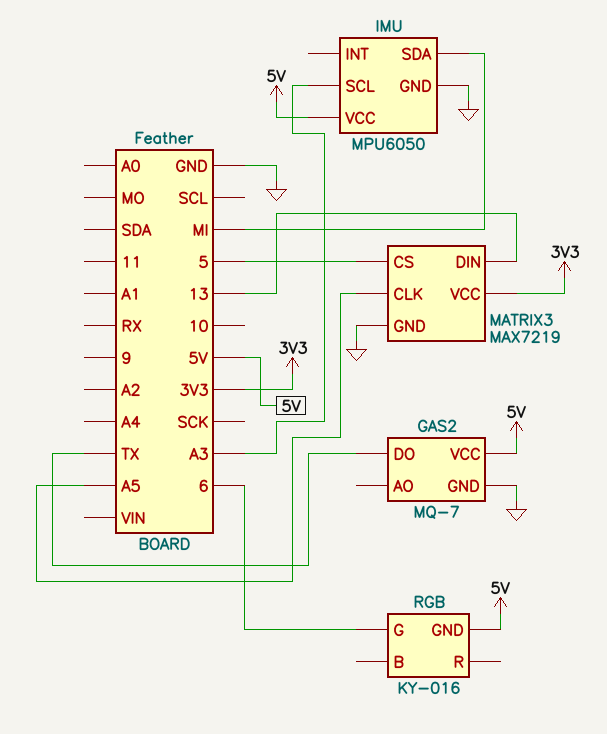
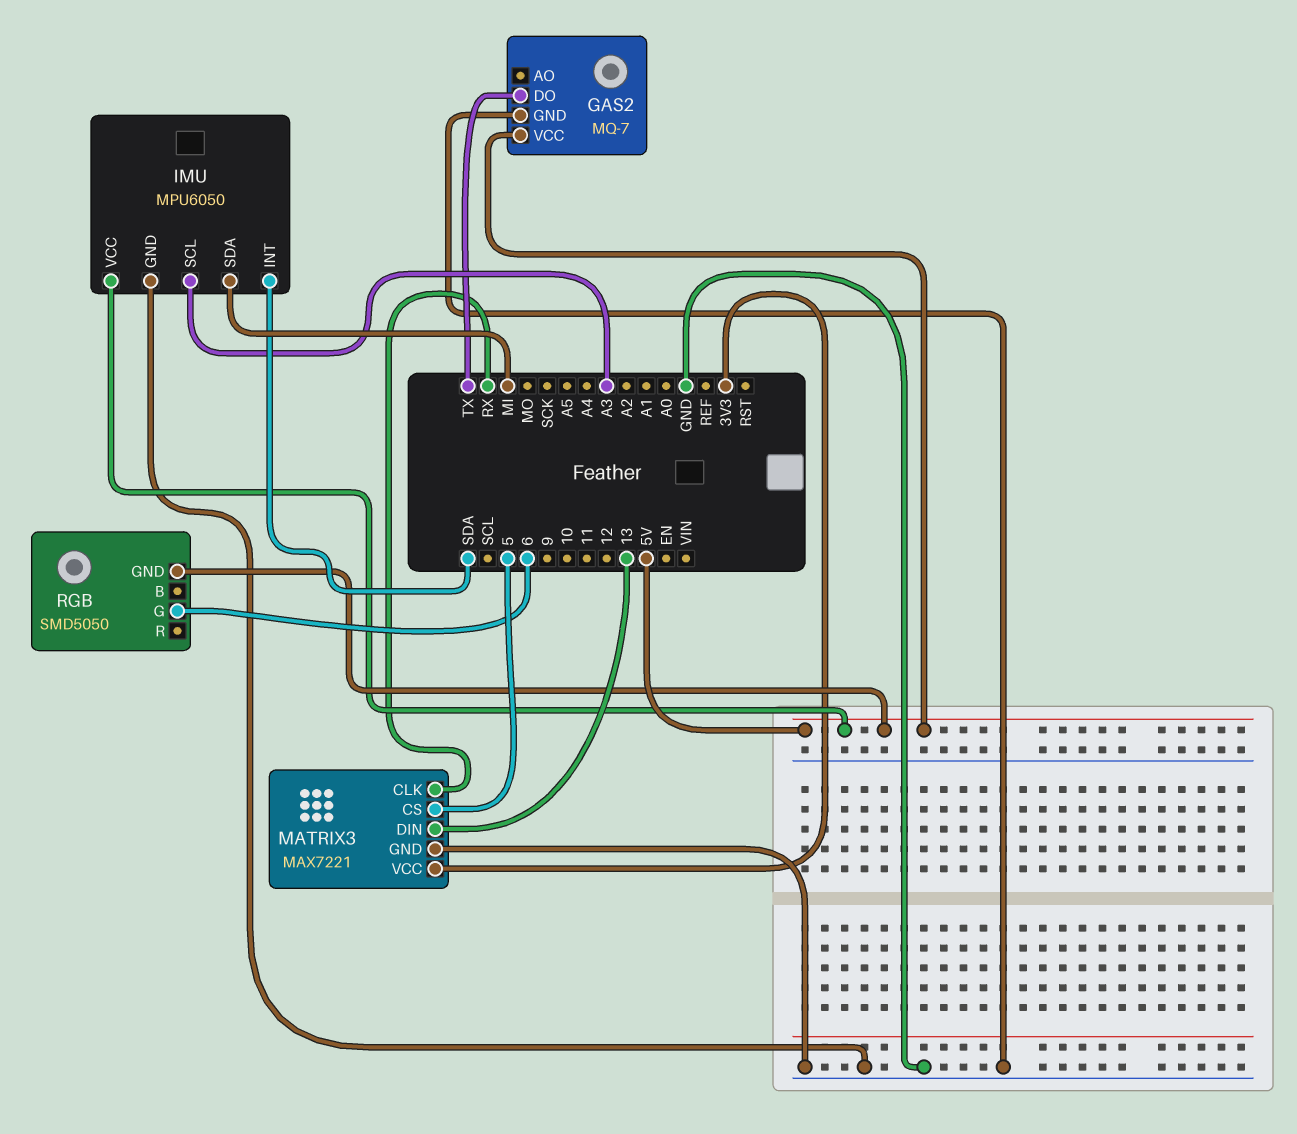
IMU pin INT: none -> SDA
MATRIX3: MAX7219 -> MAX7221
MATRIX3 pin CLK: A5 -> RX
RGB: KY-016 -> SMD5050

